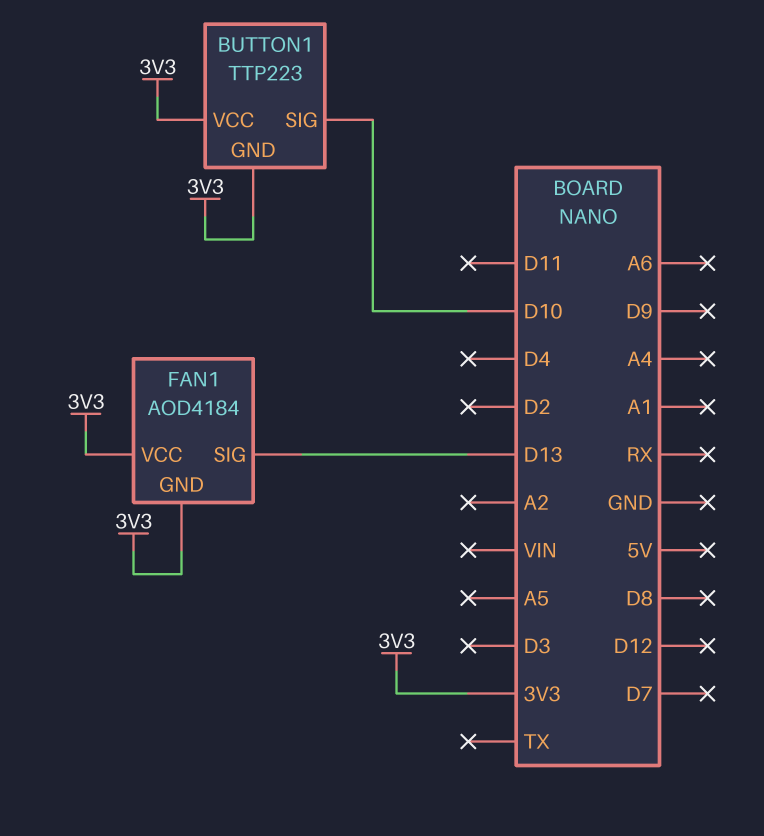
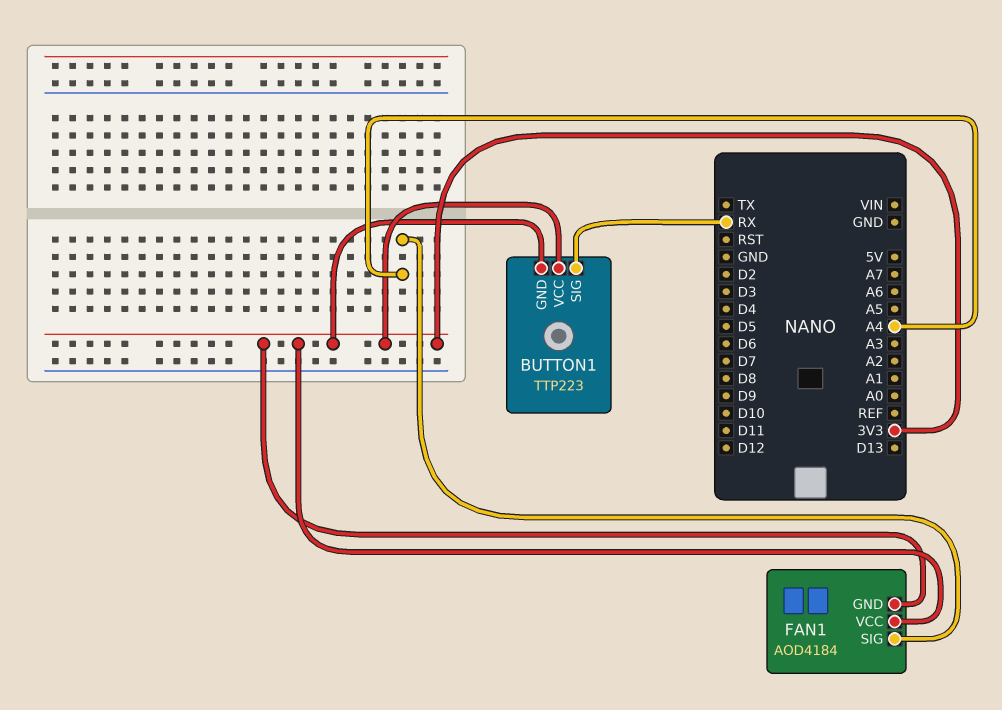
BUTTON1 pin SIG: D10 -> RX
FAN1 pin SIG: D13 -> A4

